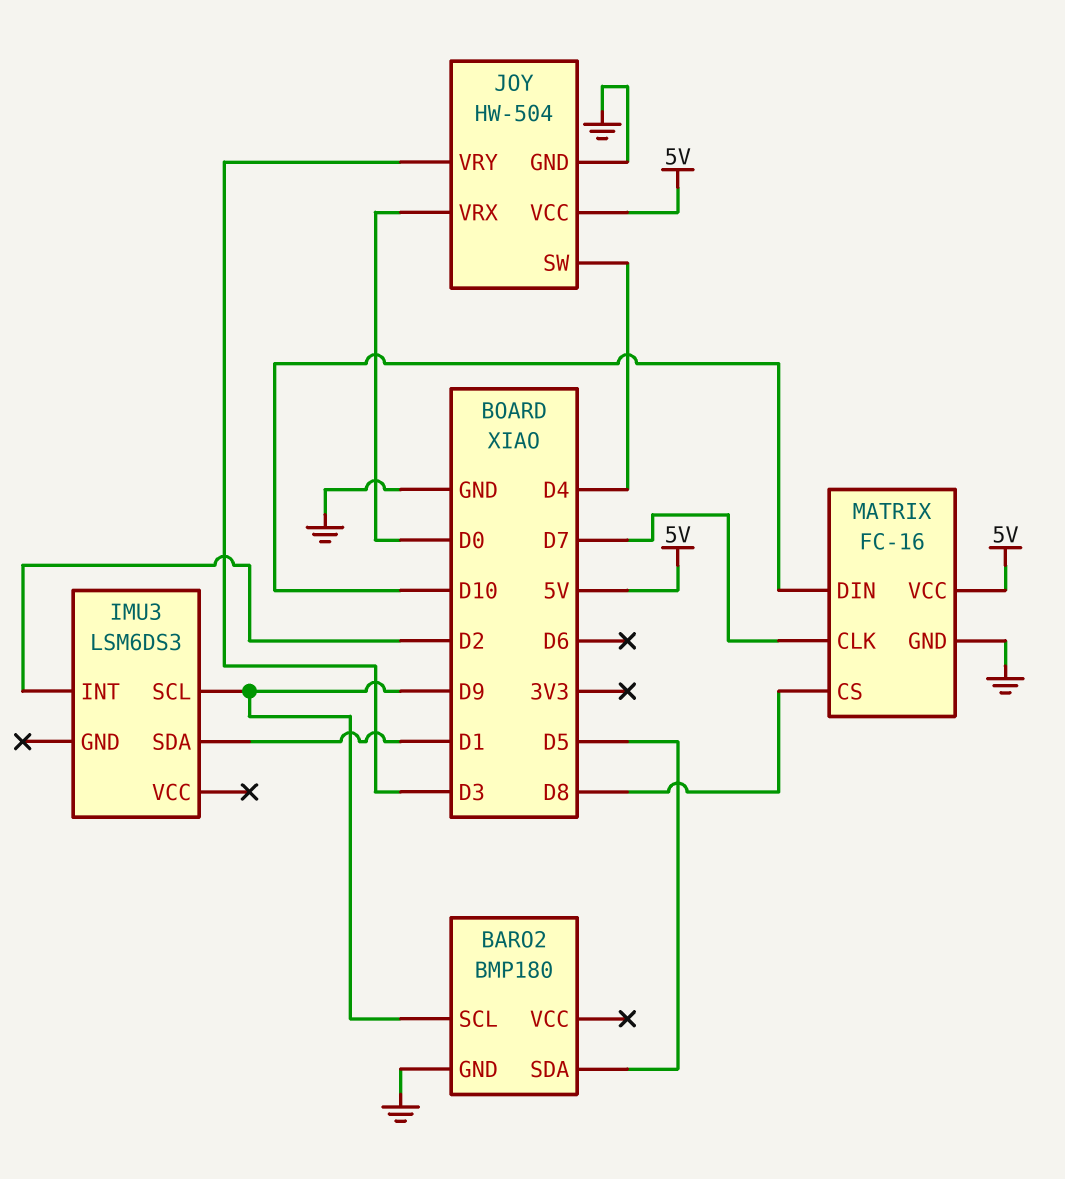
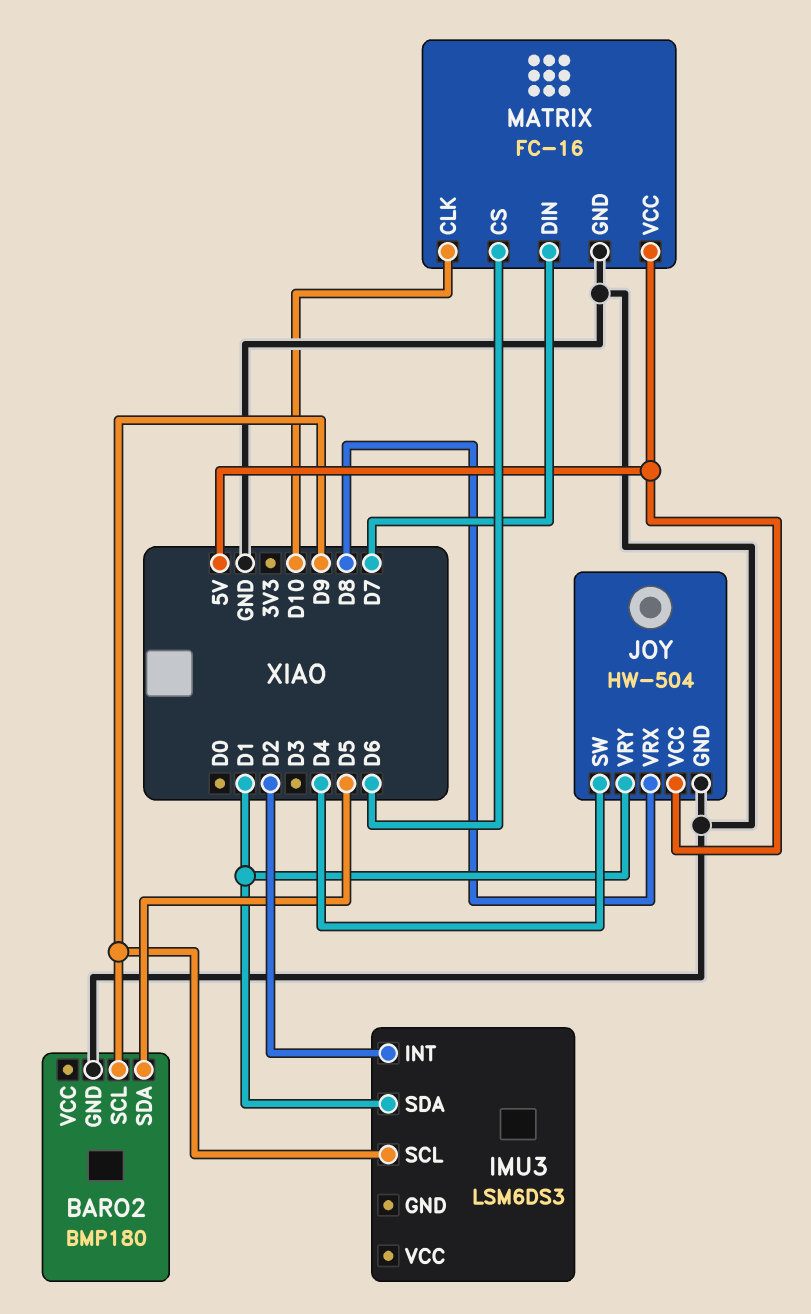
JOY pin VRX: D0 -> D8
JOY pin VRY: D3 -> D1
MATRIX pin CLK: D7 -> D10
MATRIX pin CS: D8 -> D6
MATRIX pin DIN: D10 -> D7

